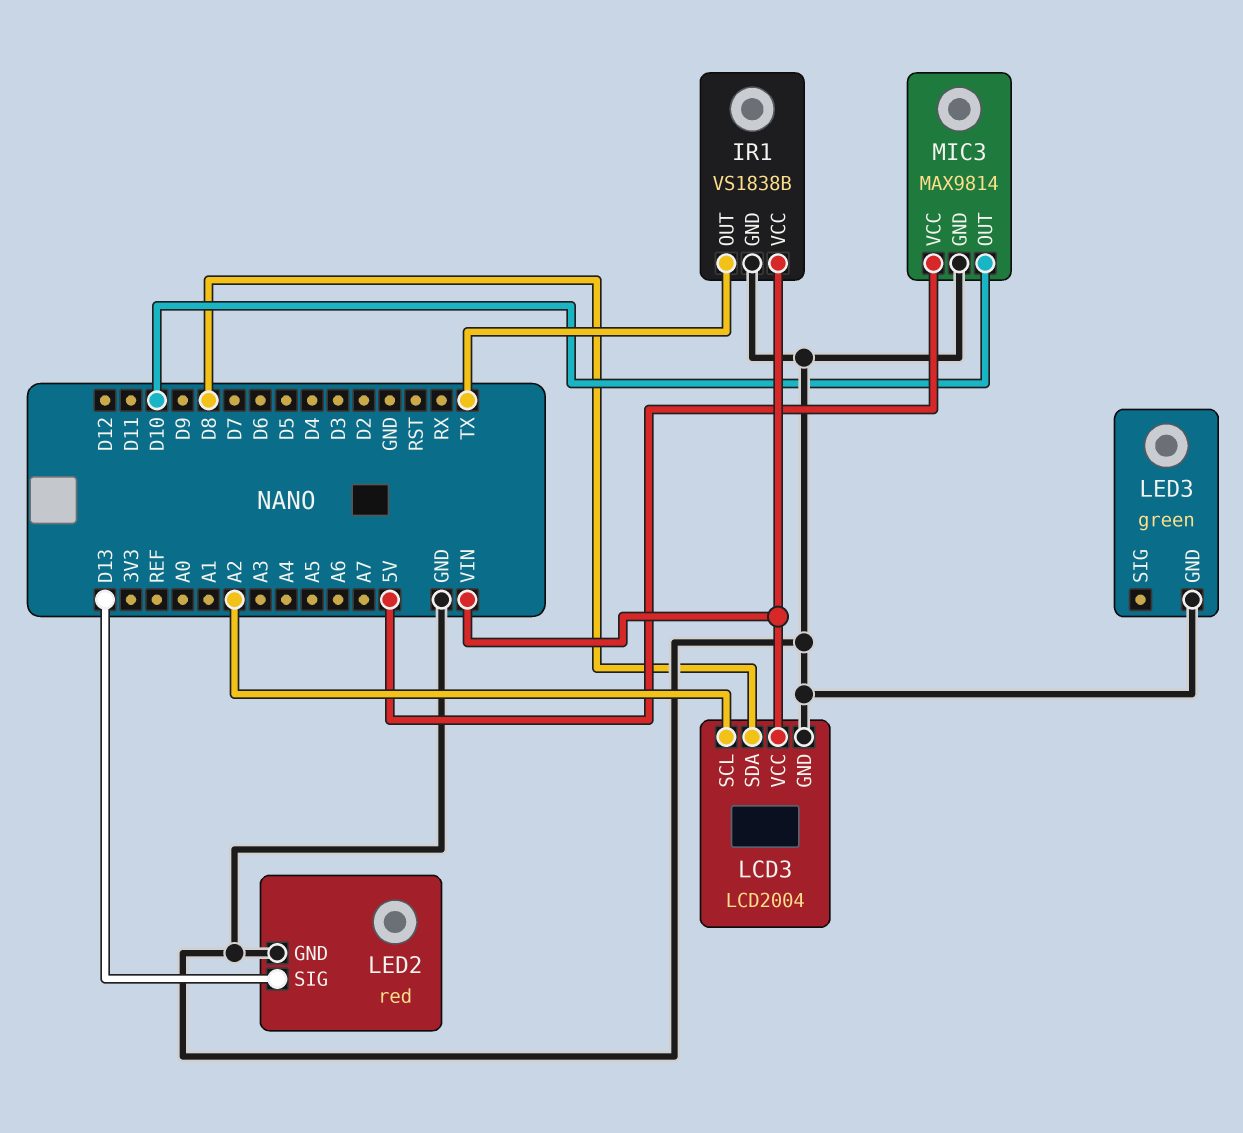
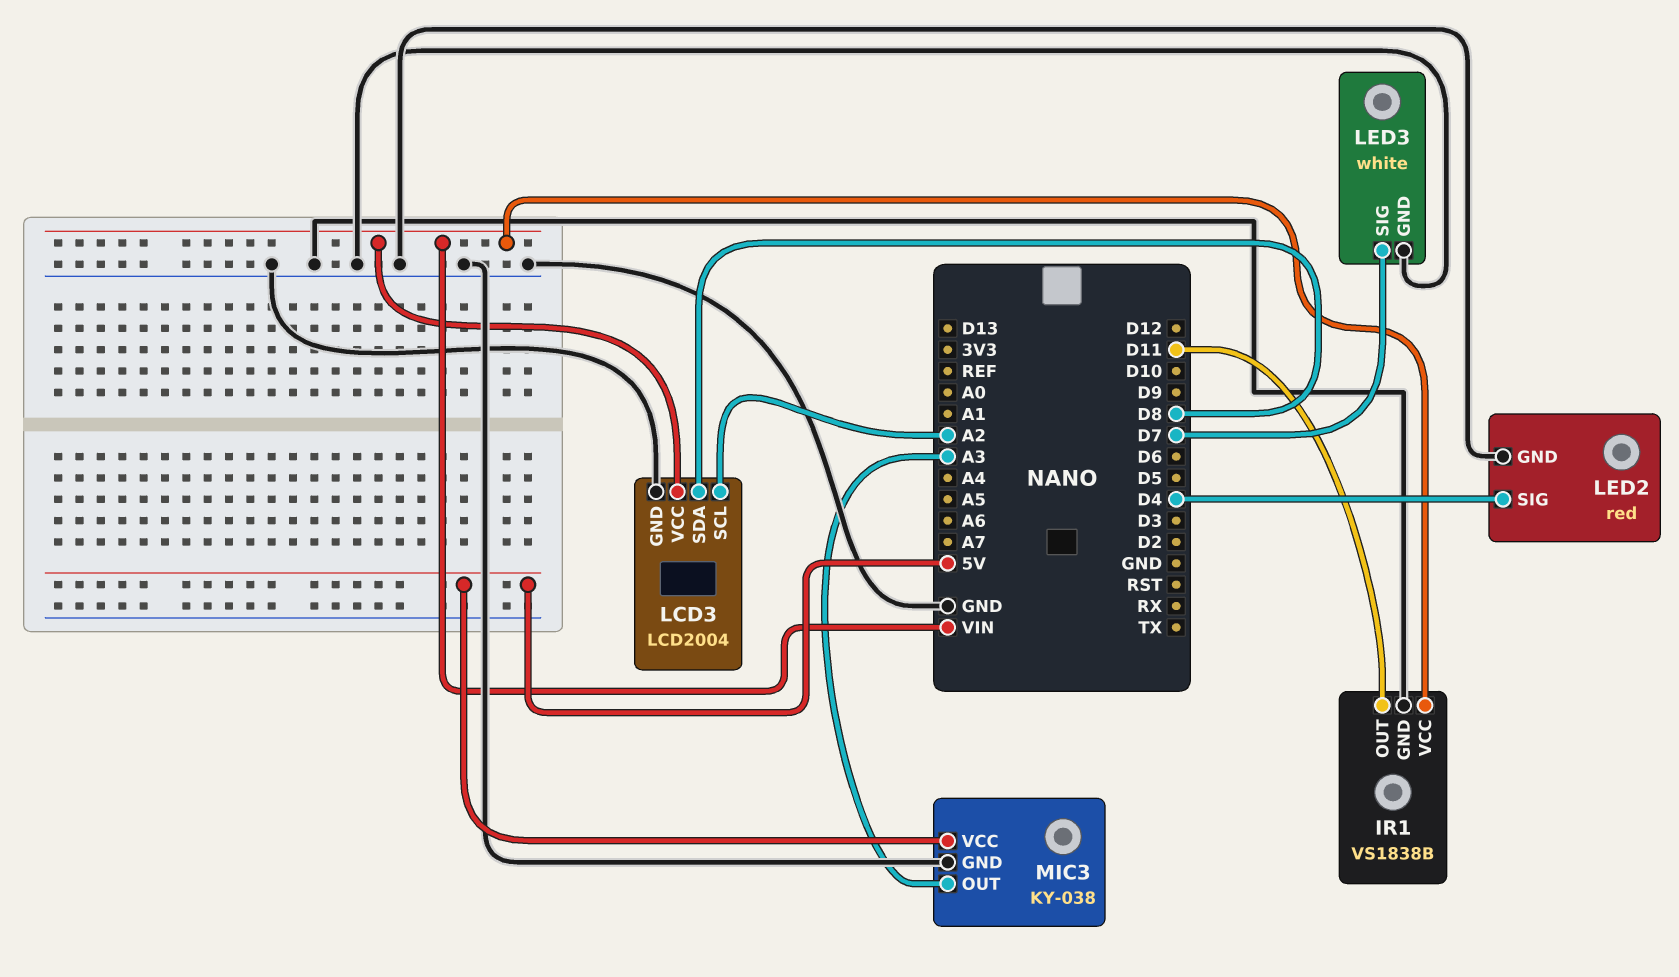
IR1 pin OUT: TX -> D11
LED2 pin SIG: D13 -> D4
LED3: green -> white
LED3 pin SIG: none -> D7
MIC3: MAX9814 -> KY-038
MIC3 pin OUT: D10 -> A3

